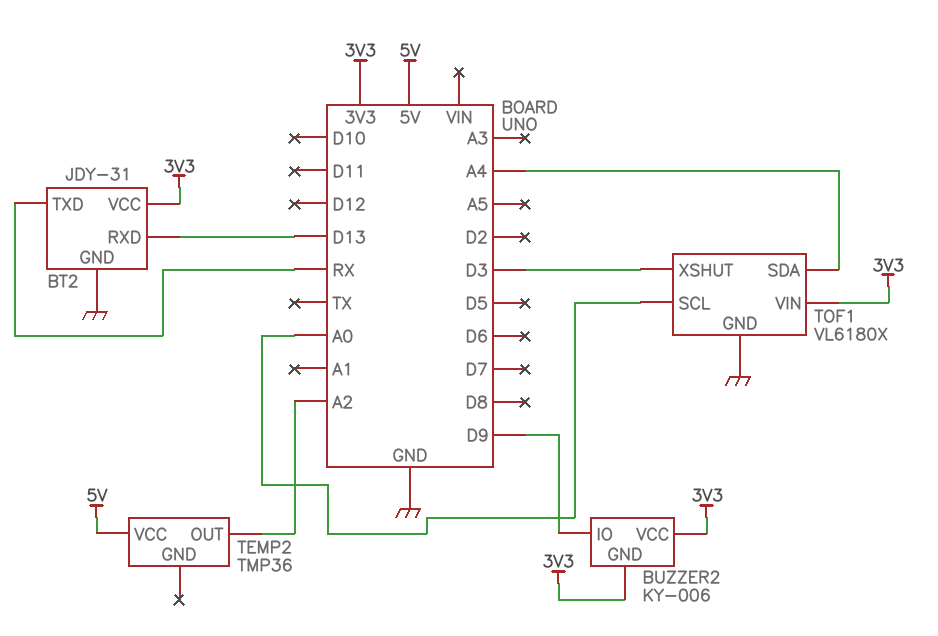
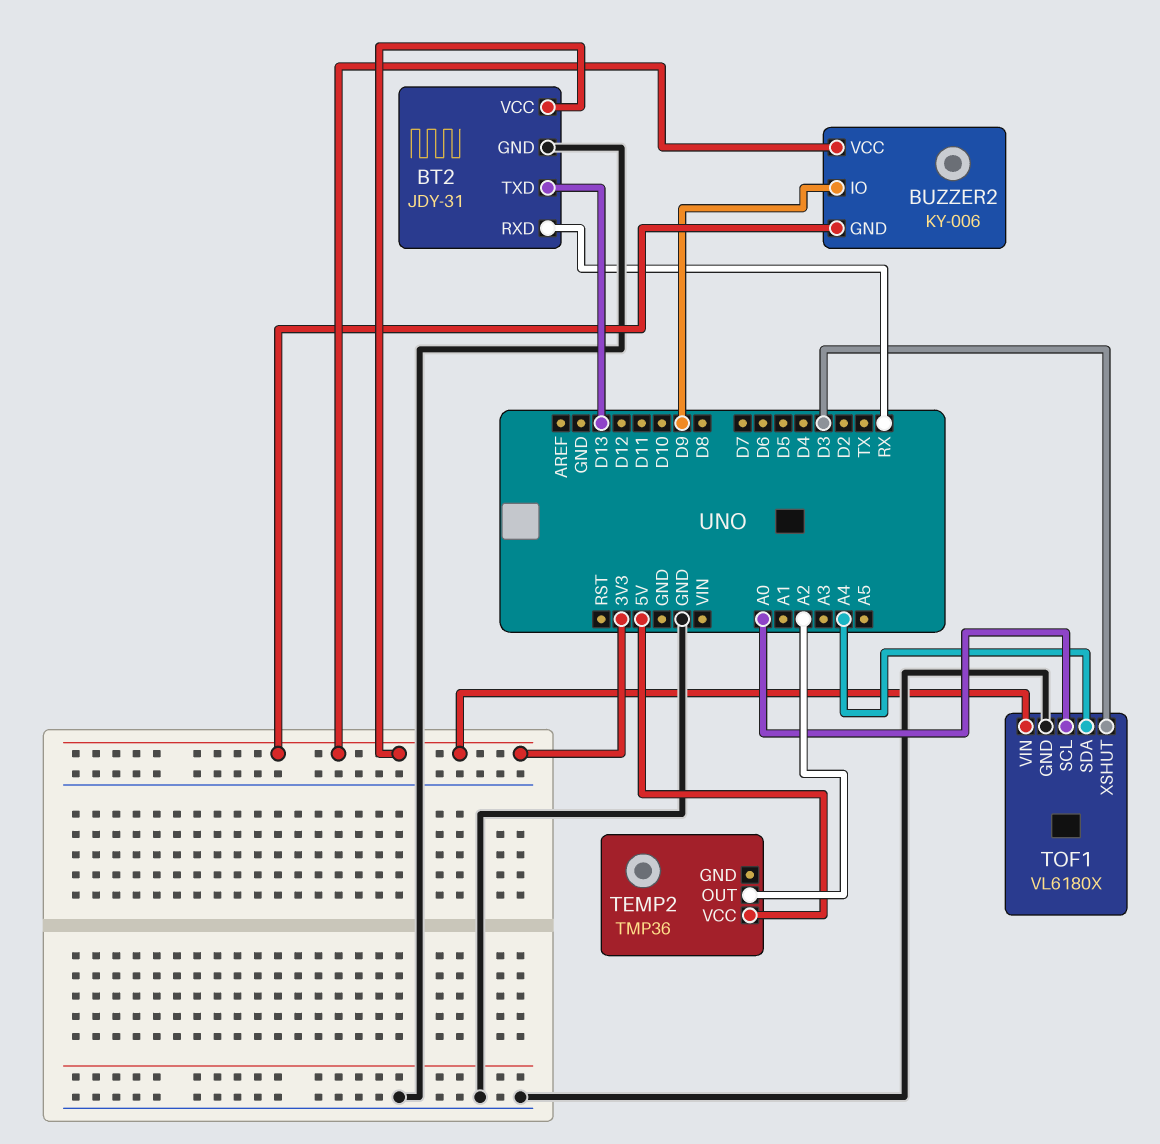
BT2 pin RXD: D13 -> RX
BT2 pin TXD: RX -> D13

